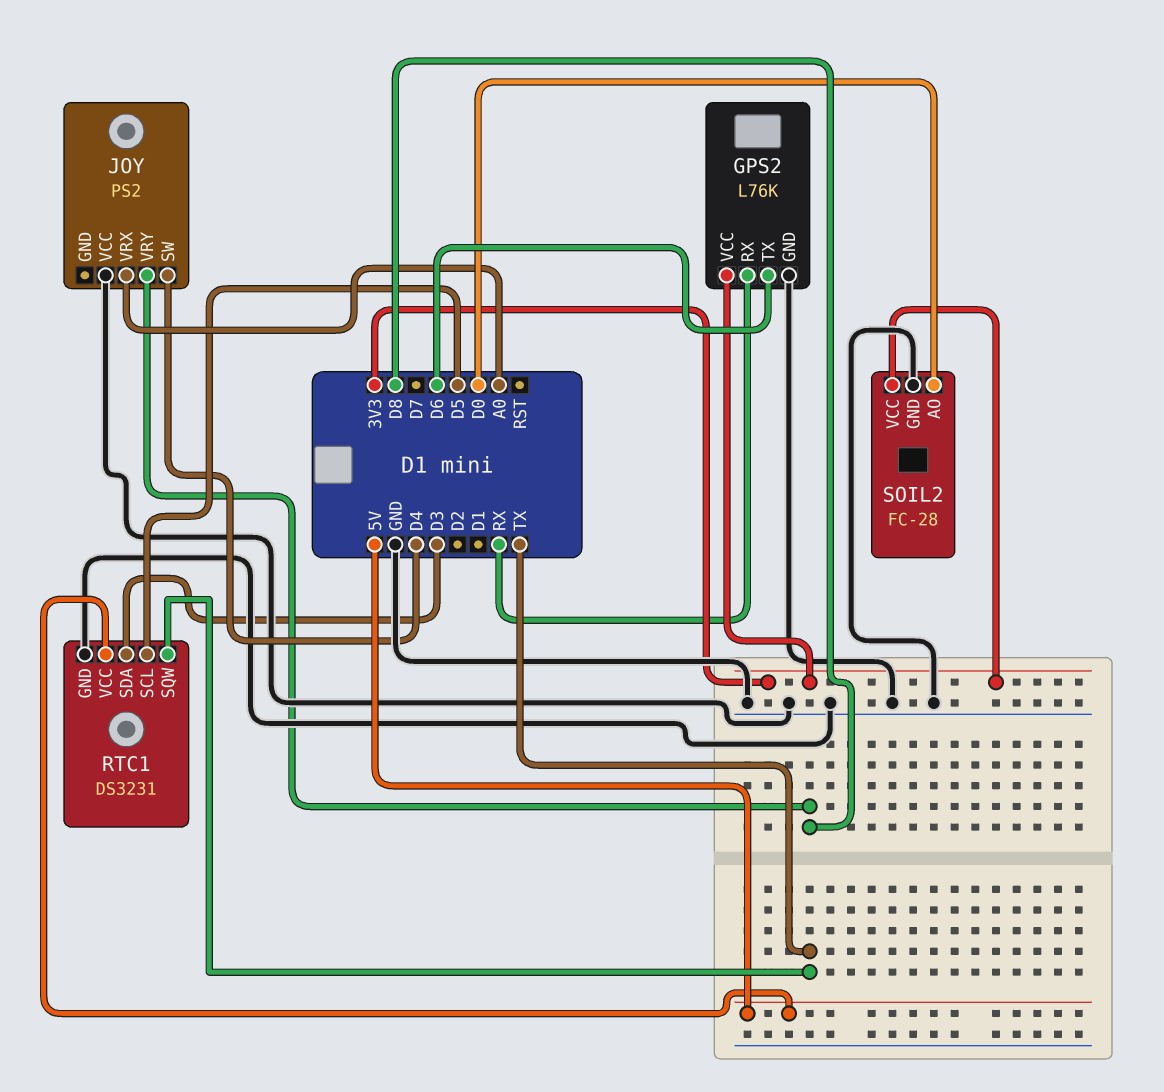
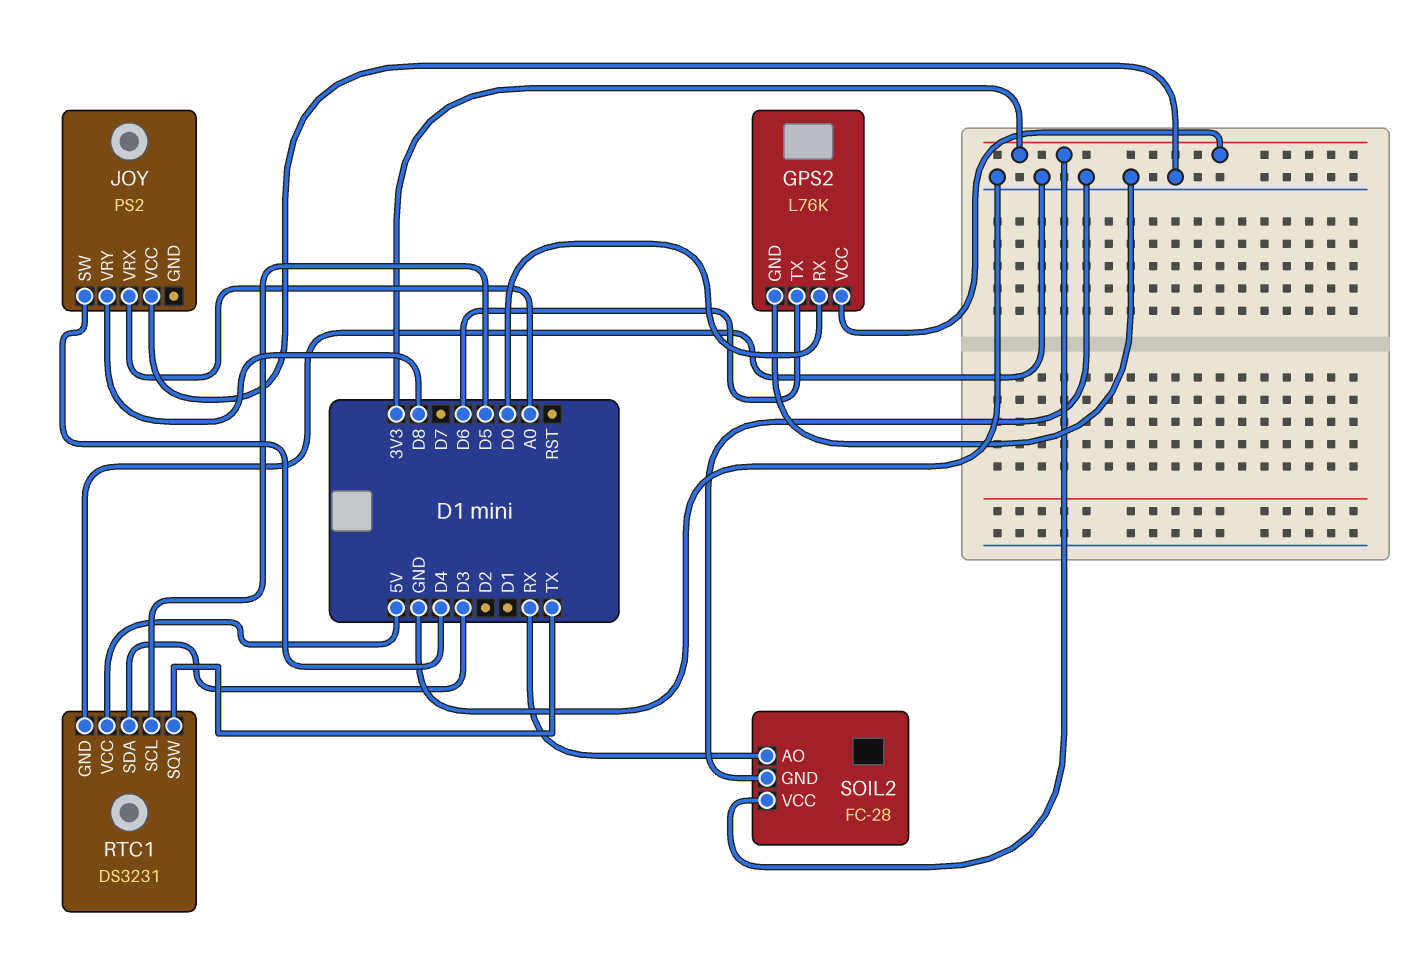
GPS2 pin RX: RX -> D0
SOIL2 pin AO: D0 -> RX

